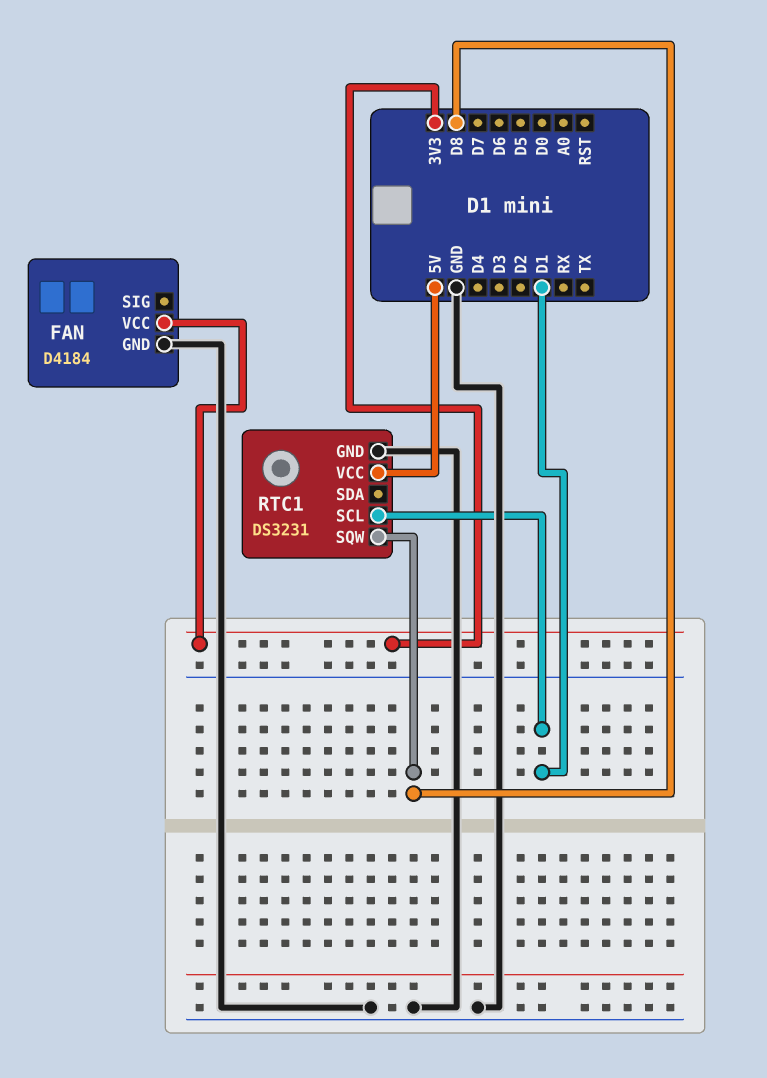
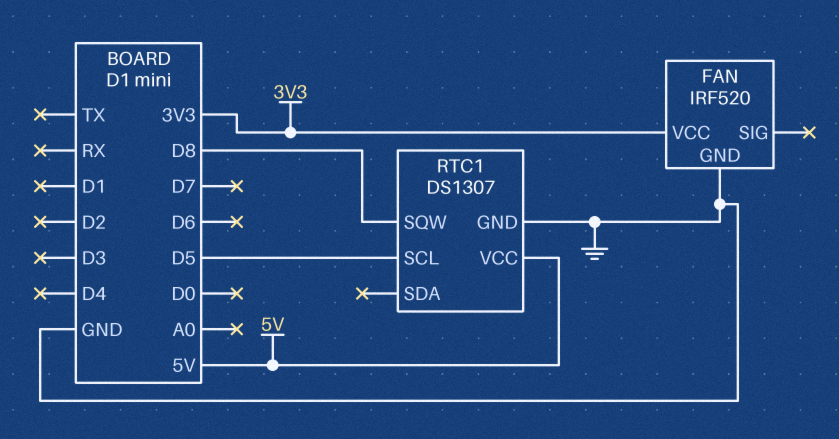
FAN: D4184 -> IRF520
RTC1: DS3231 -> DS1307
RTC1 pin SCL: D1 -> D5

